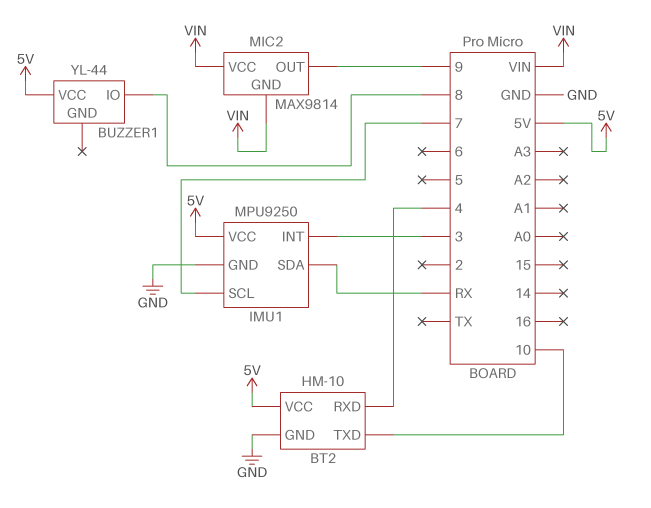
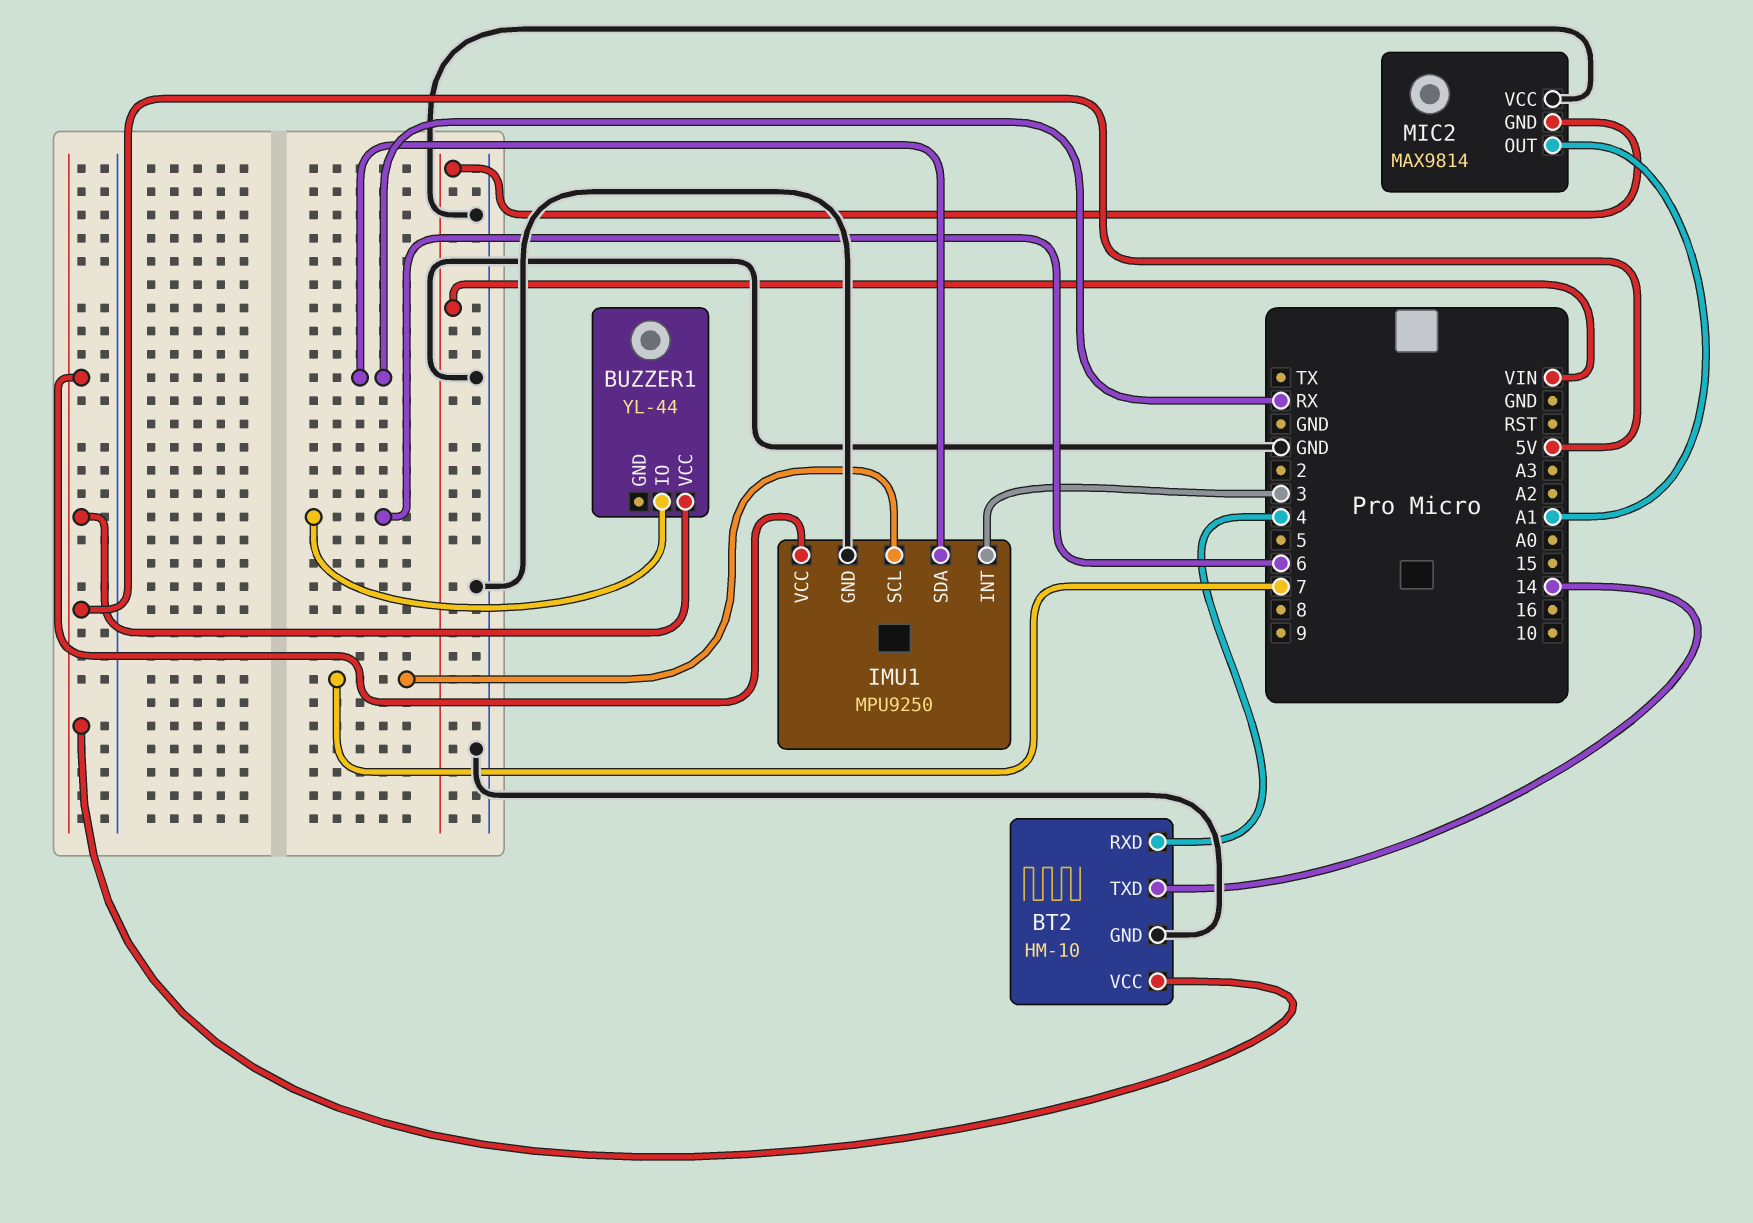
BT2 pin TXD: 10 -> 14
BUZZER1 pin IO: 8 -> 6
MIC2 pin OUT: 9 -> A1
MIC2 pin VCC: VIN -> GND

